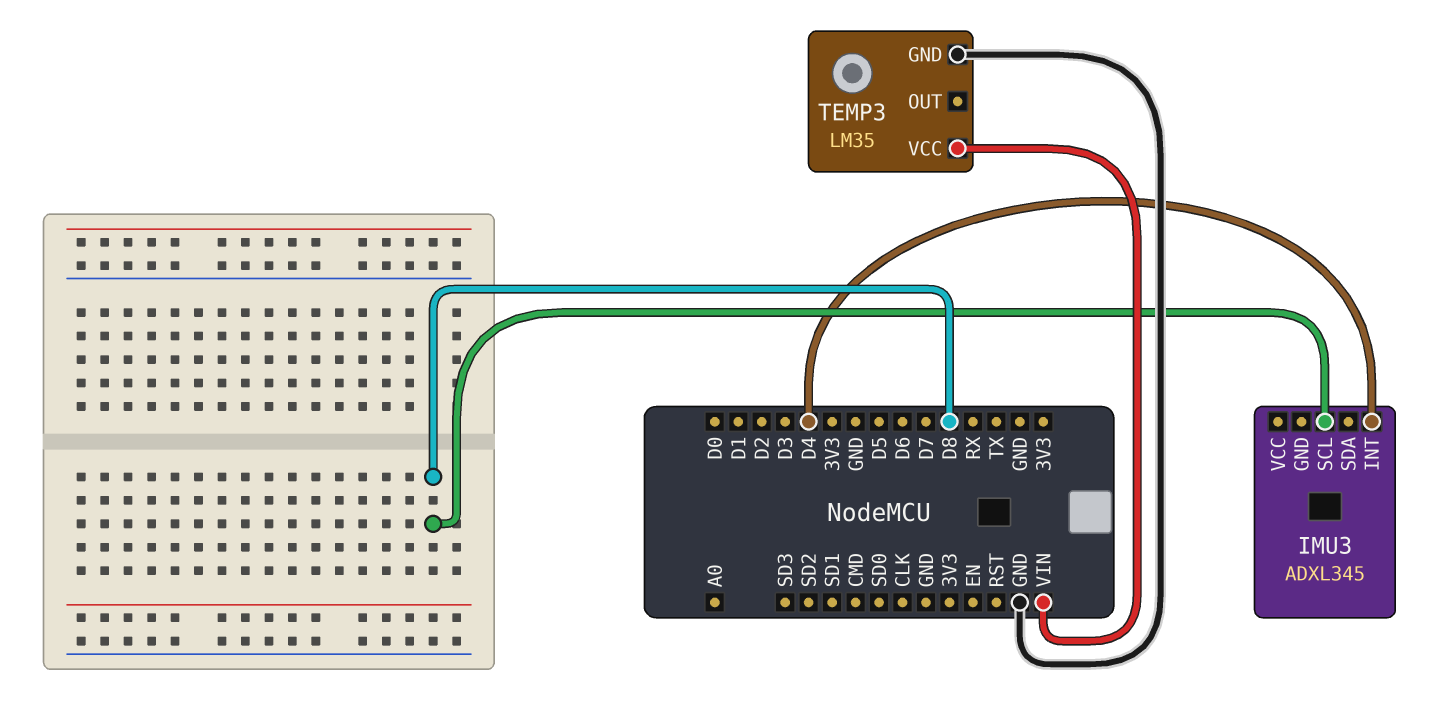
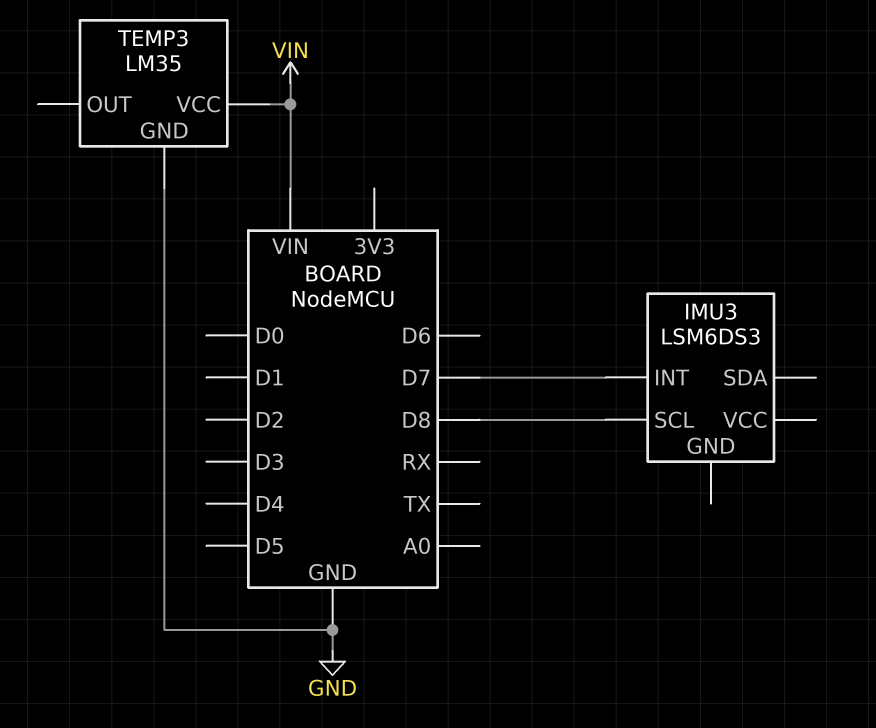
IMU3: ADXL345 -> LSM6DS3
IMU3 pin INT: D4 -> D7

